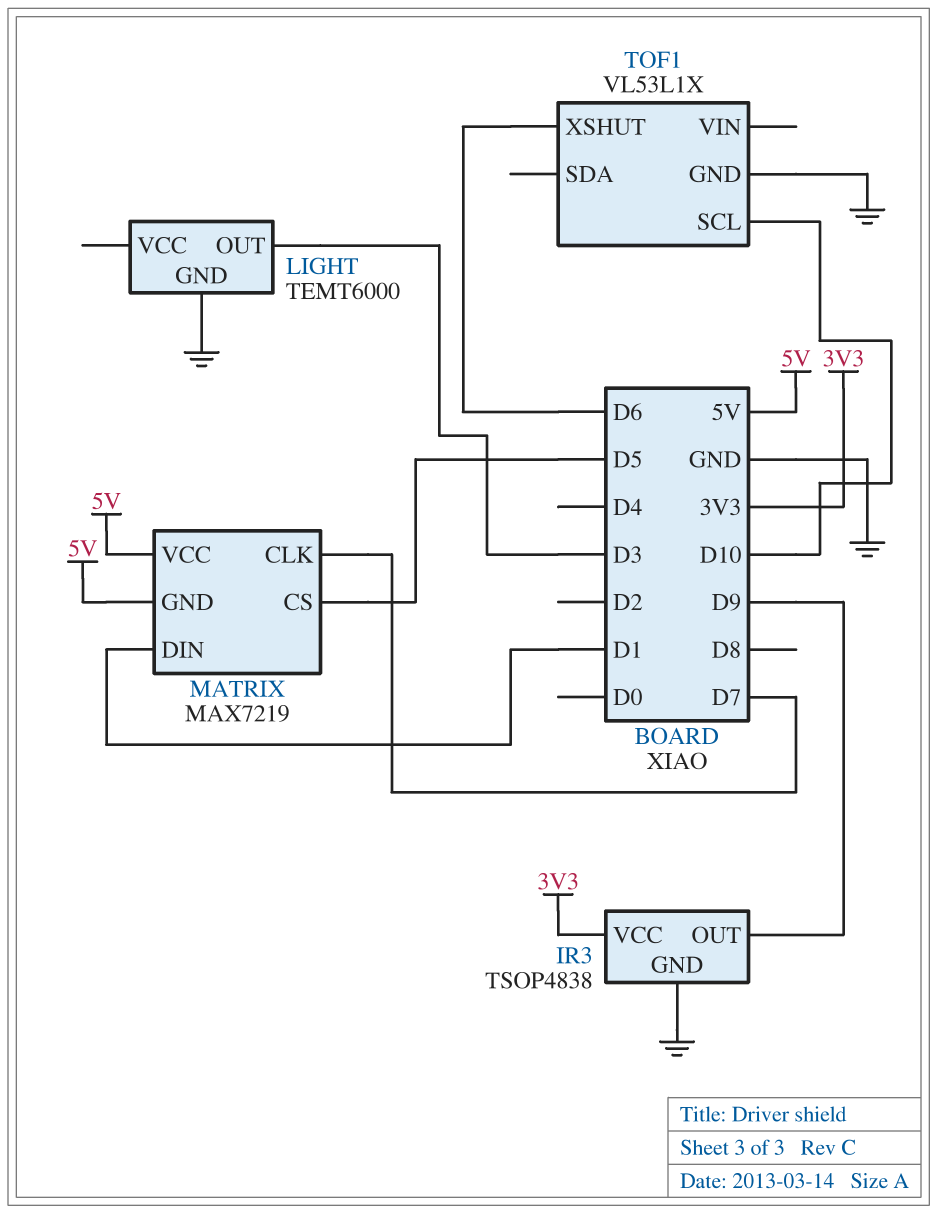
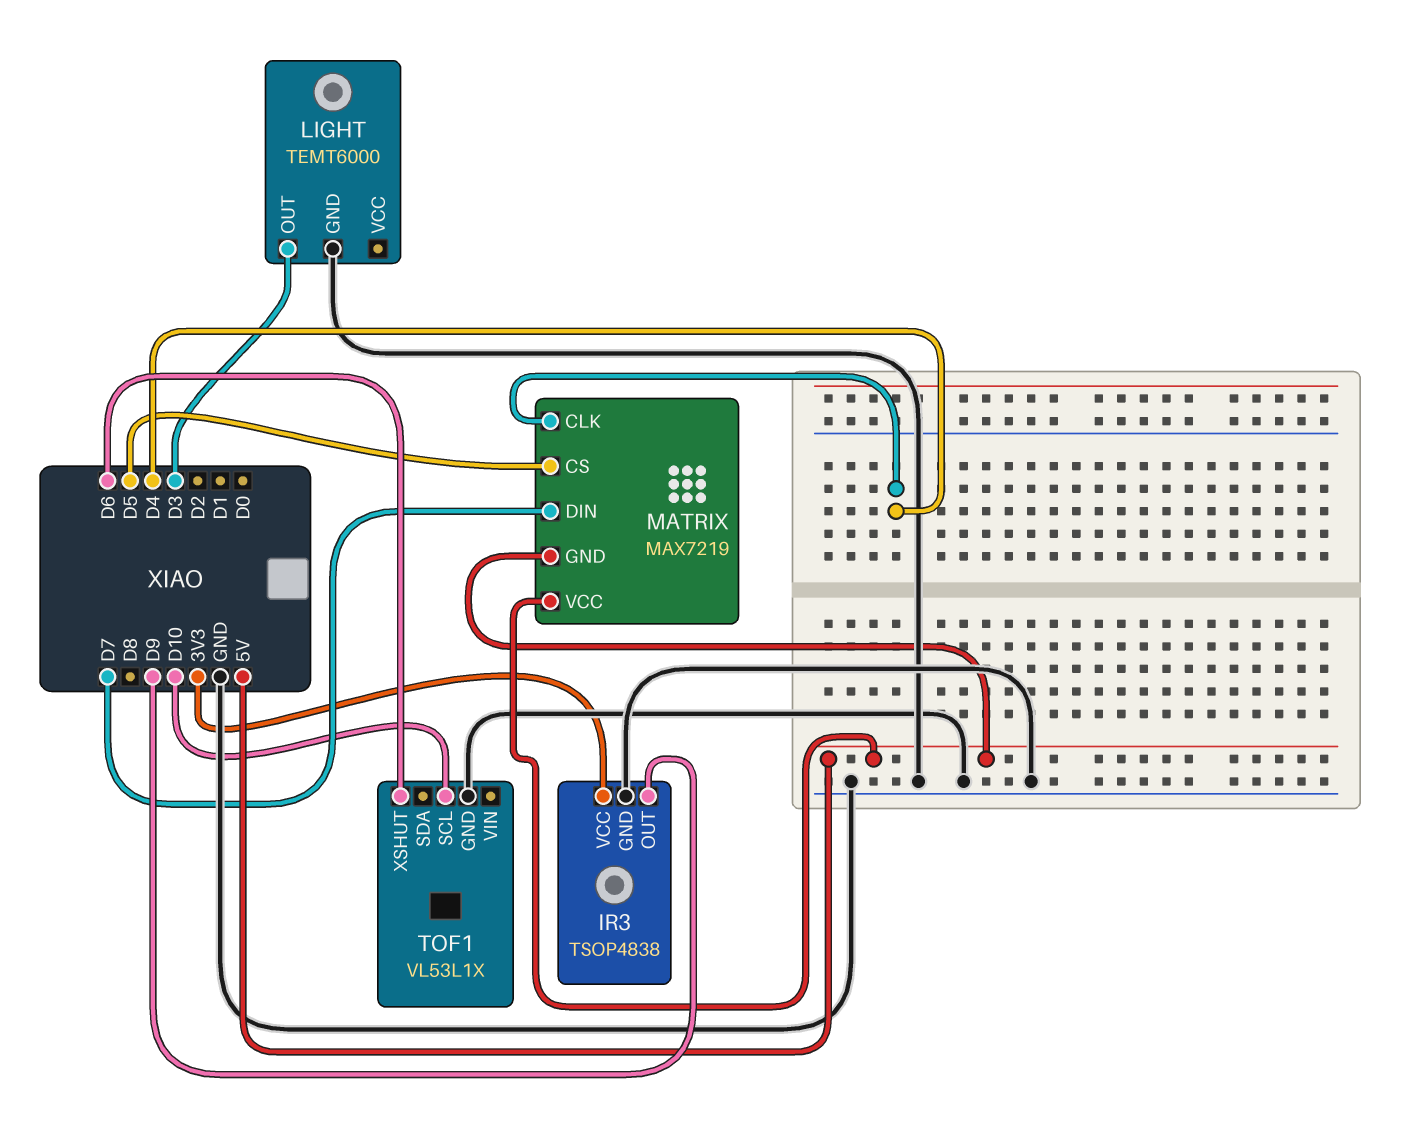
MATRIX pin CLK: D7 -> D4
MATRIX pin DIN: D1 -> D7

